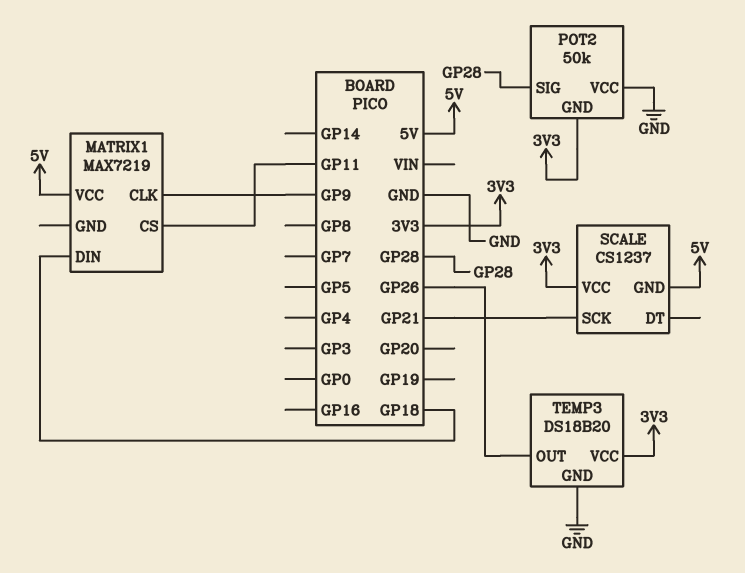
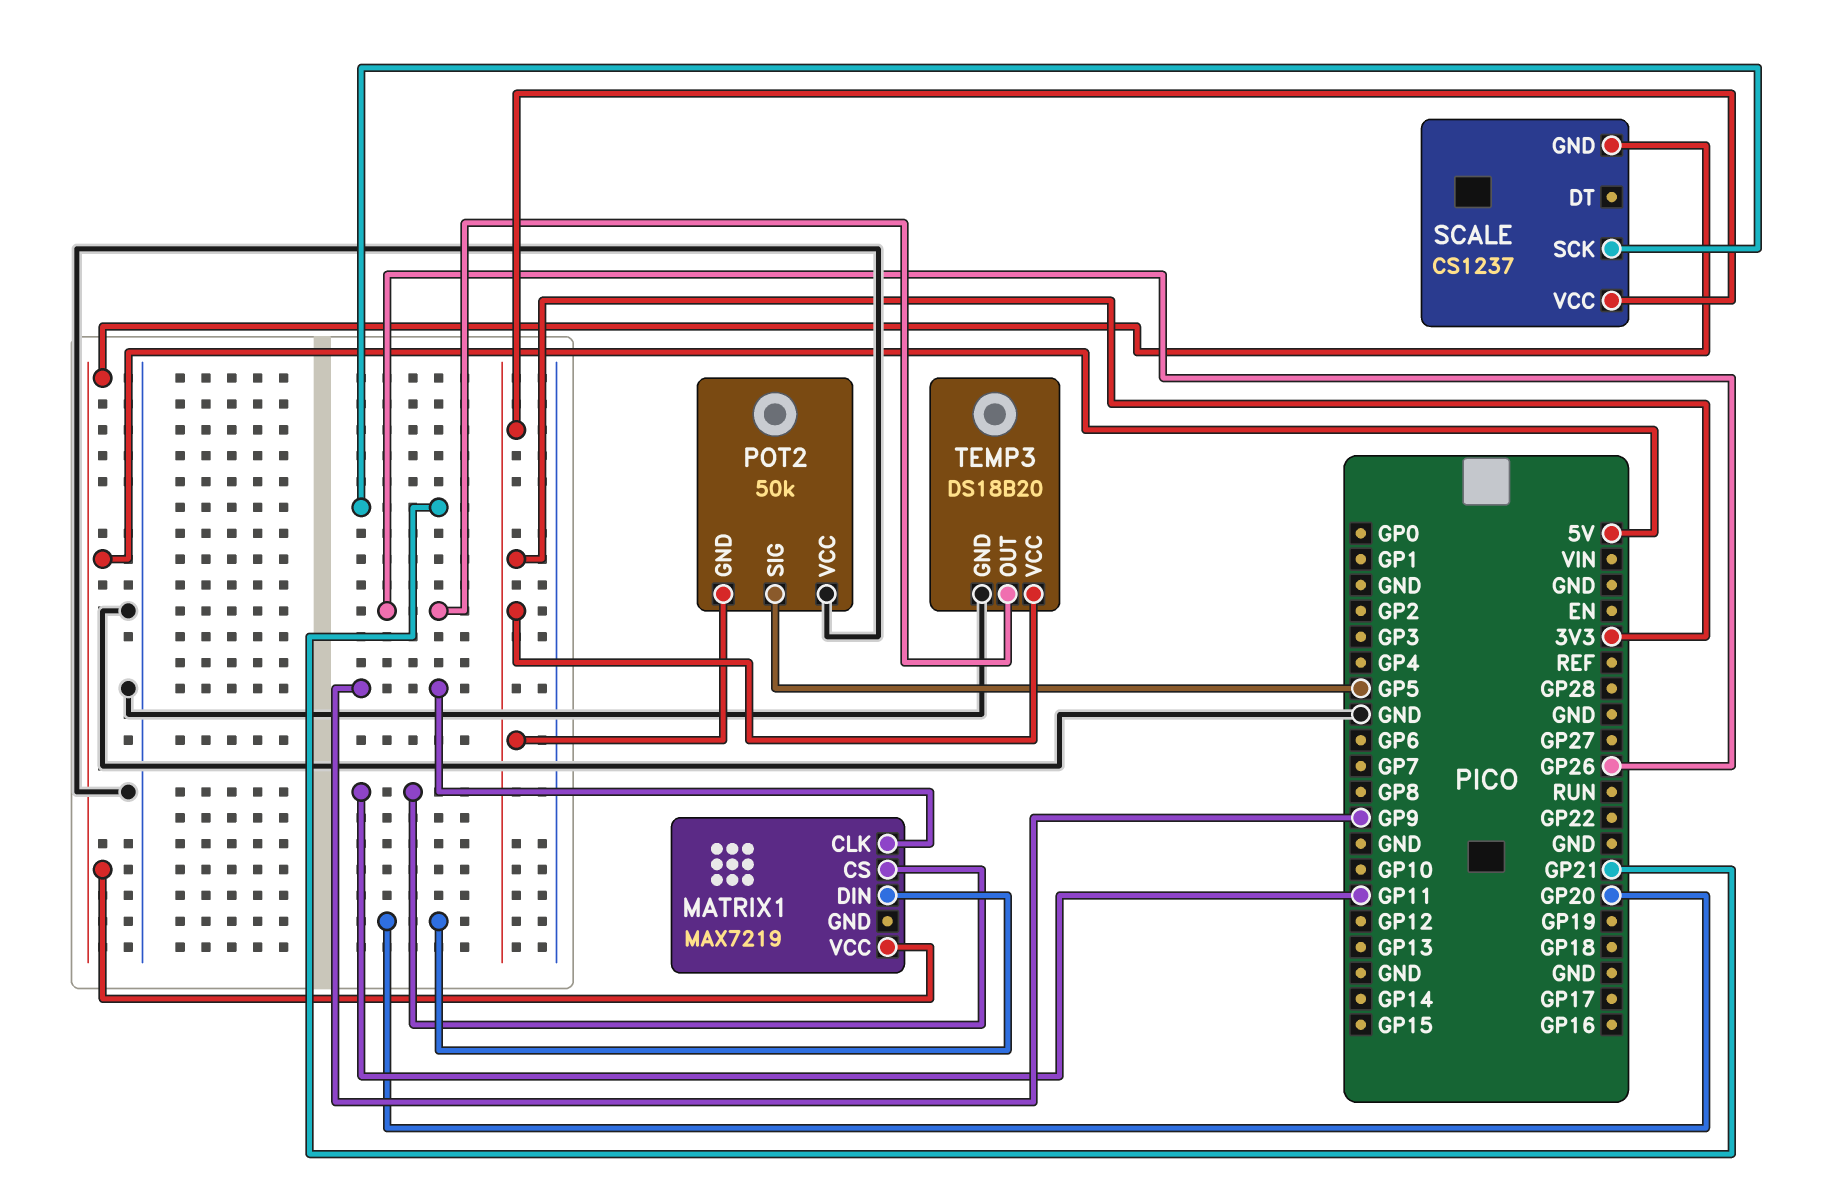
MATRIX1 pin DIN: GP18 -> GP20
POT2 pin SIG: GP28 -> GP5

